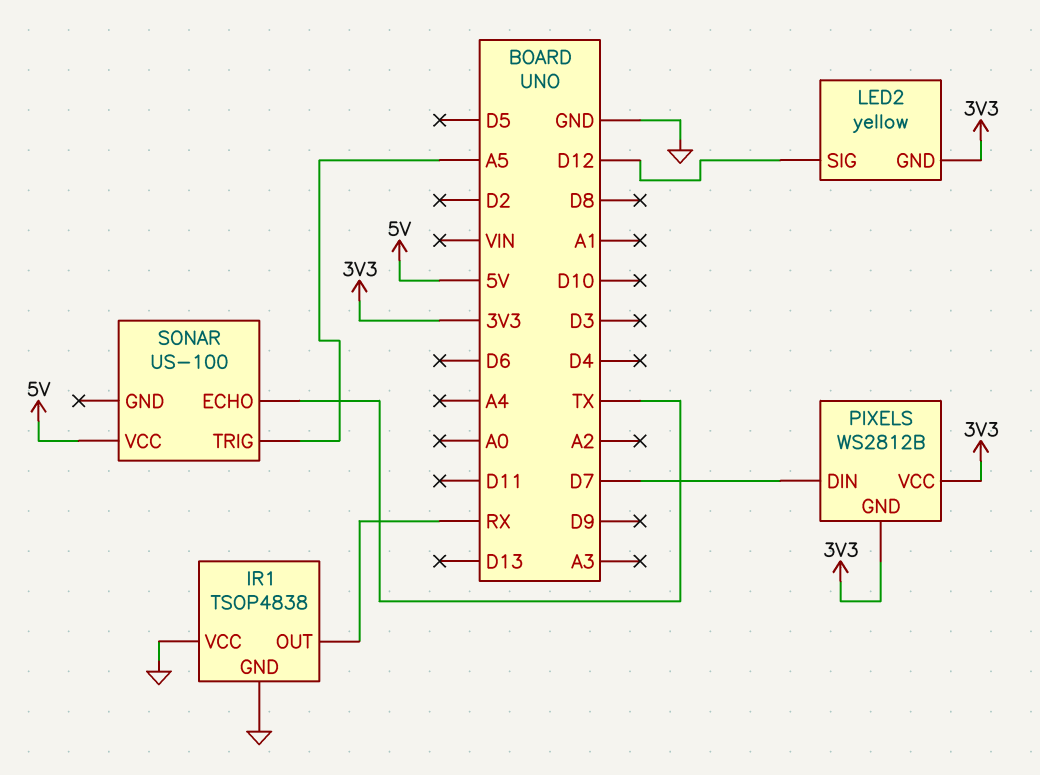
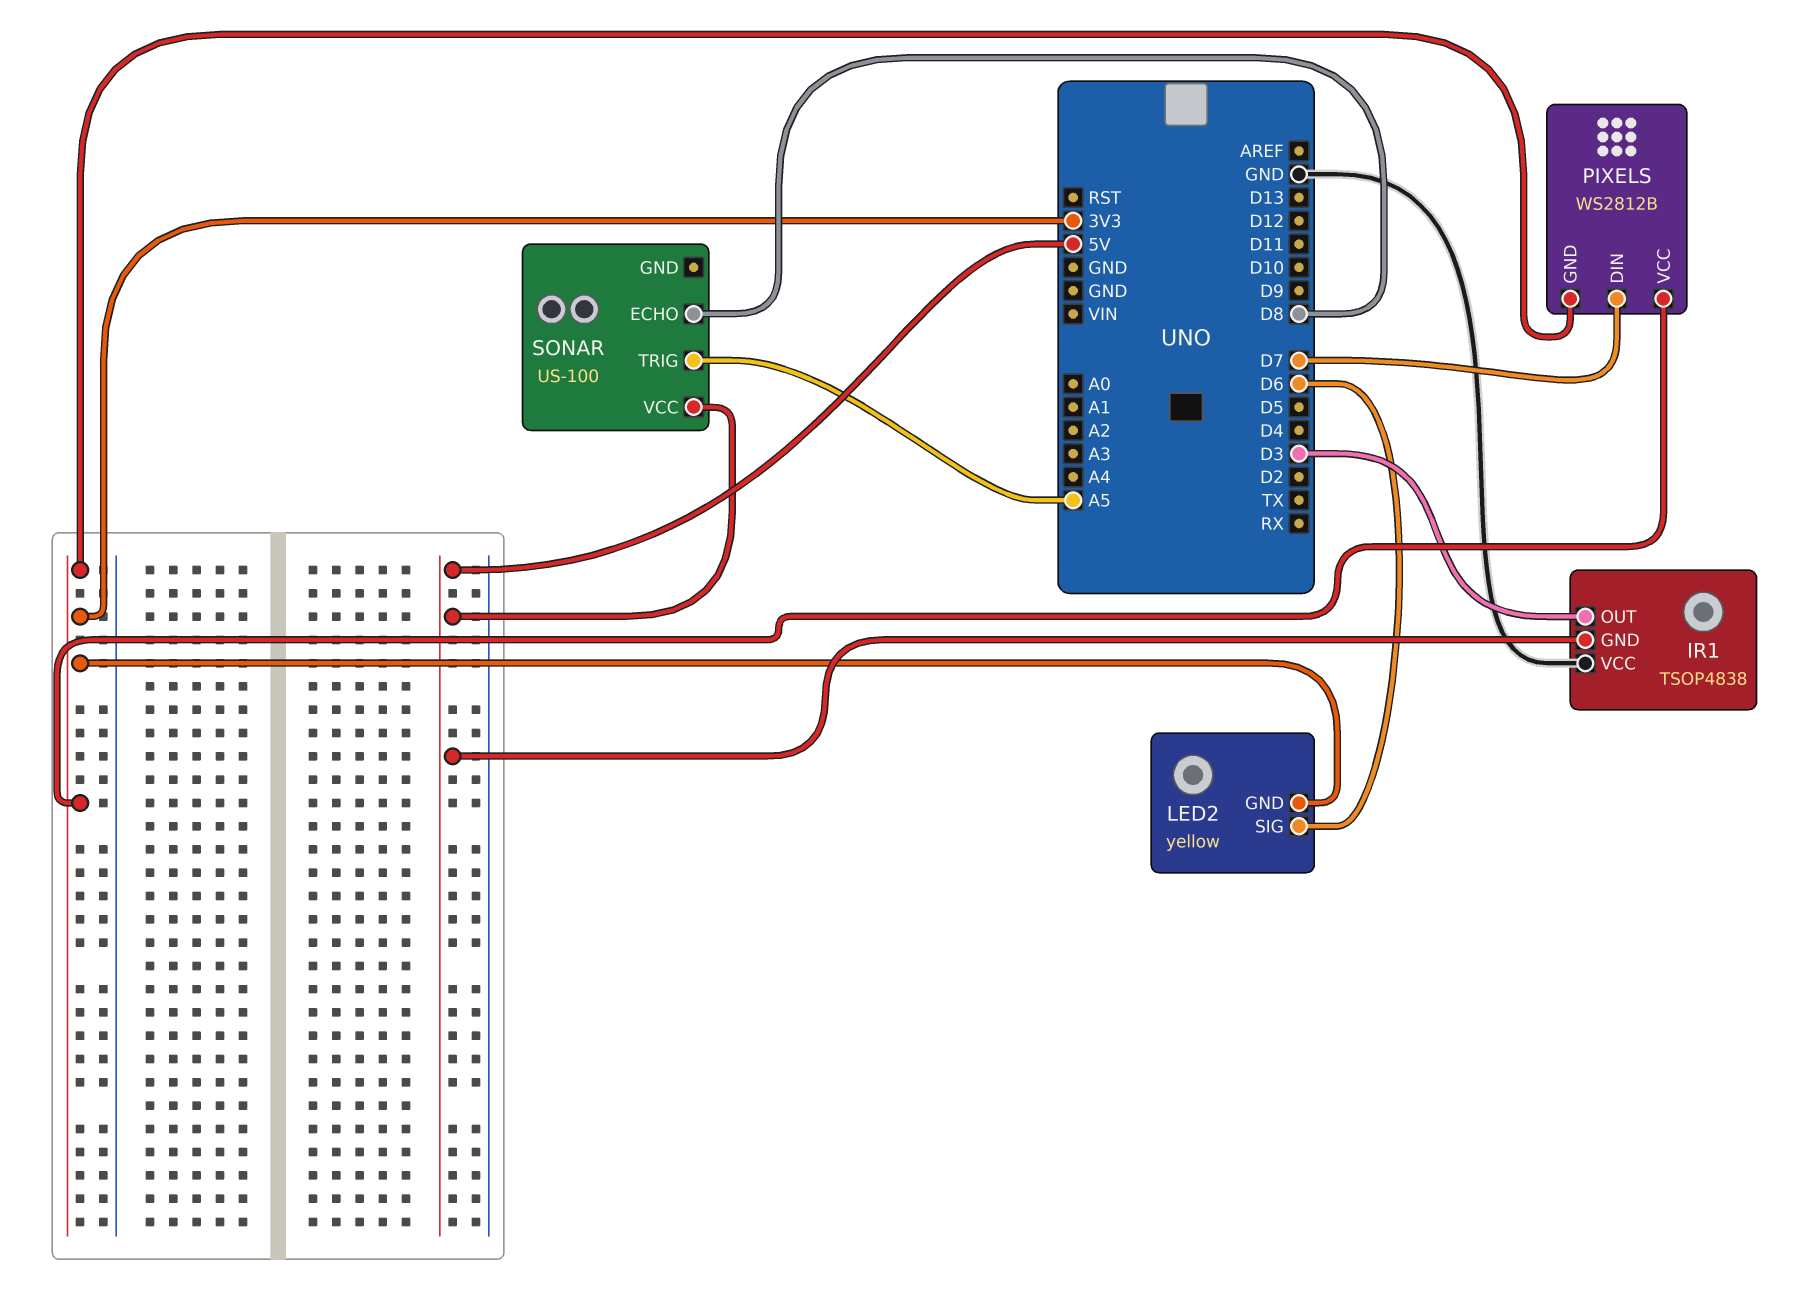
IR1 pin GND: GND -> 5V
IR1 pin OUT: RX -> D3
LED2 pin SIG: D12 -> D6
SONAR pin ECHO: TX -> D8

